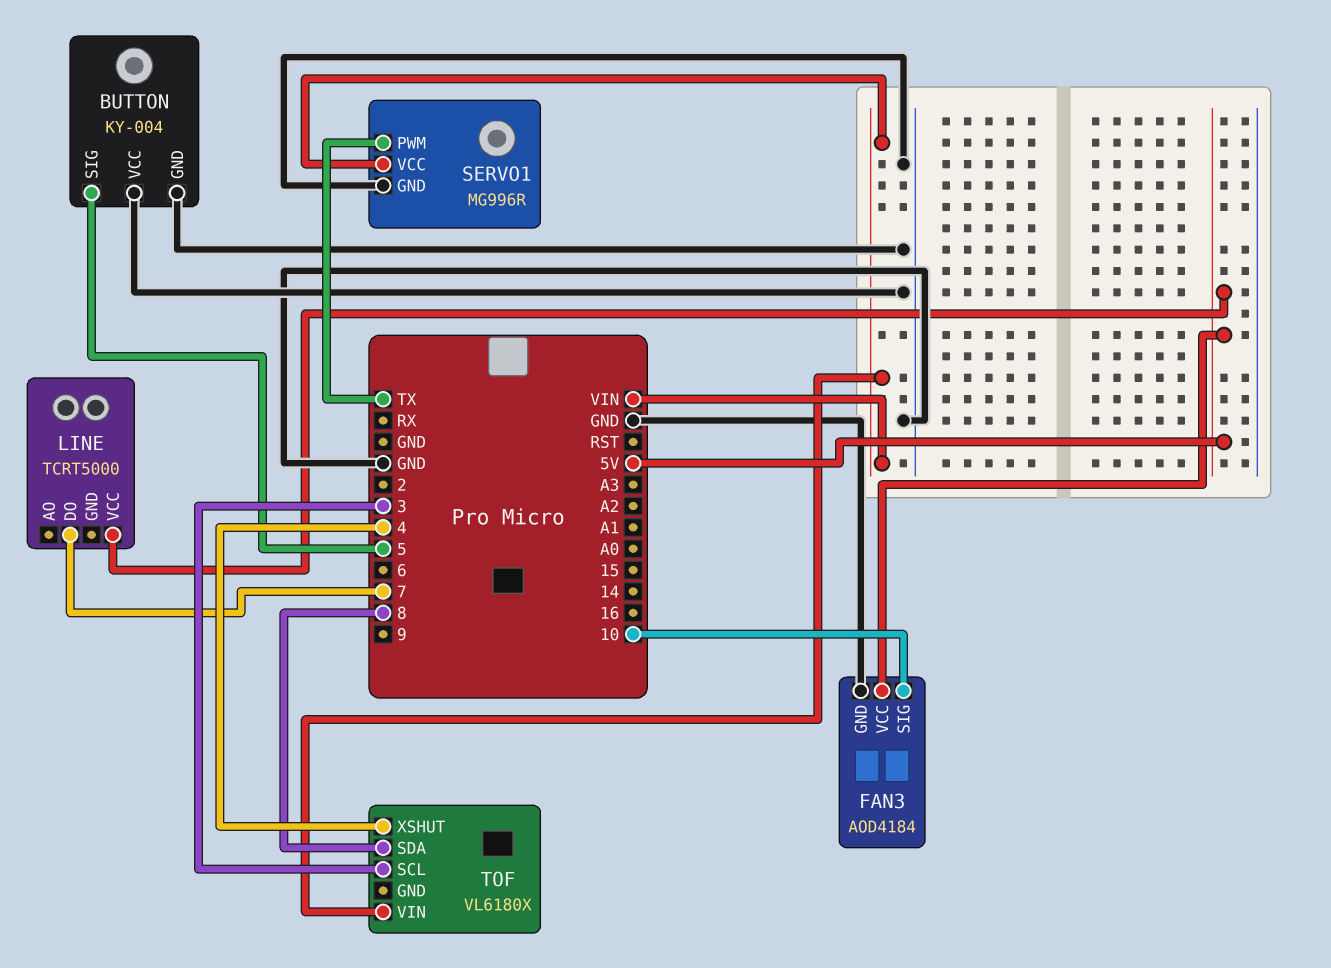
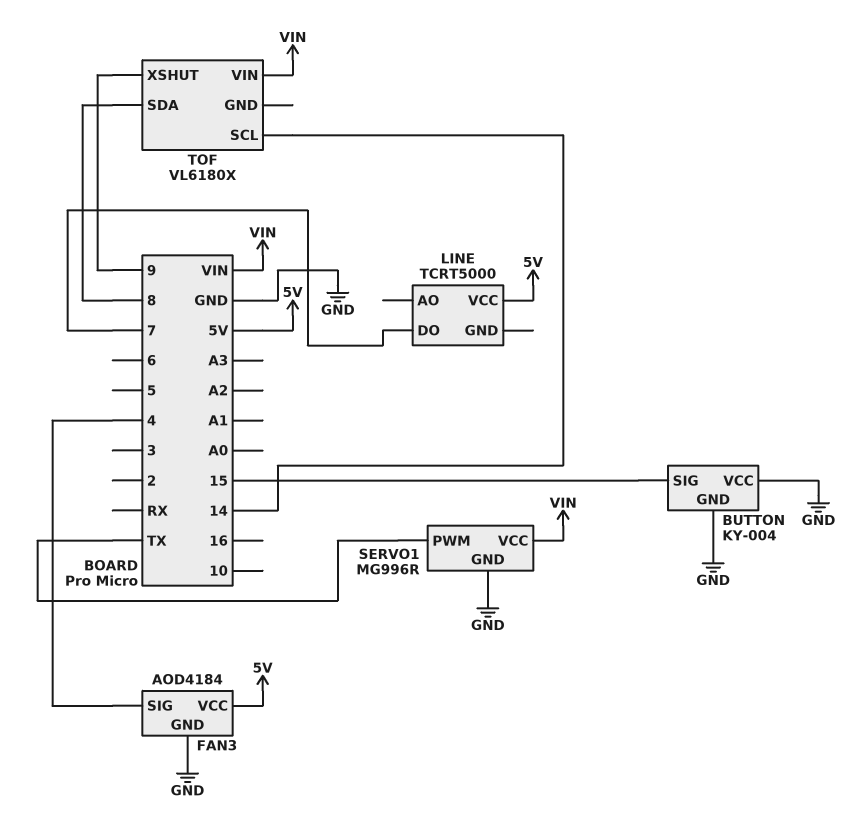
BUTTON pin SIG: 5 -> 15
FAN3 pin SIG: 10 -> 4
TOF pin SCL: 3 -> 14
TOF pin XSHUT: 4 -> 9

